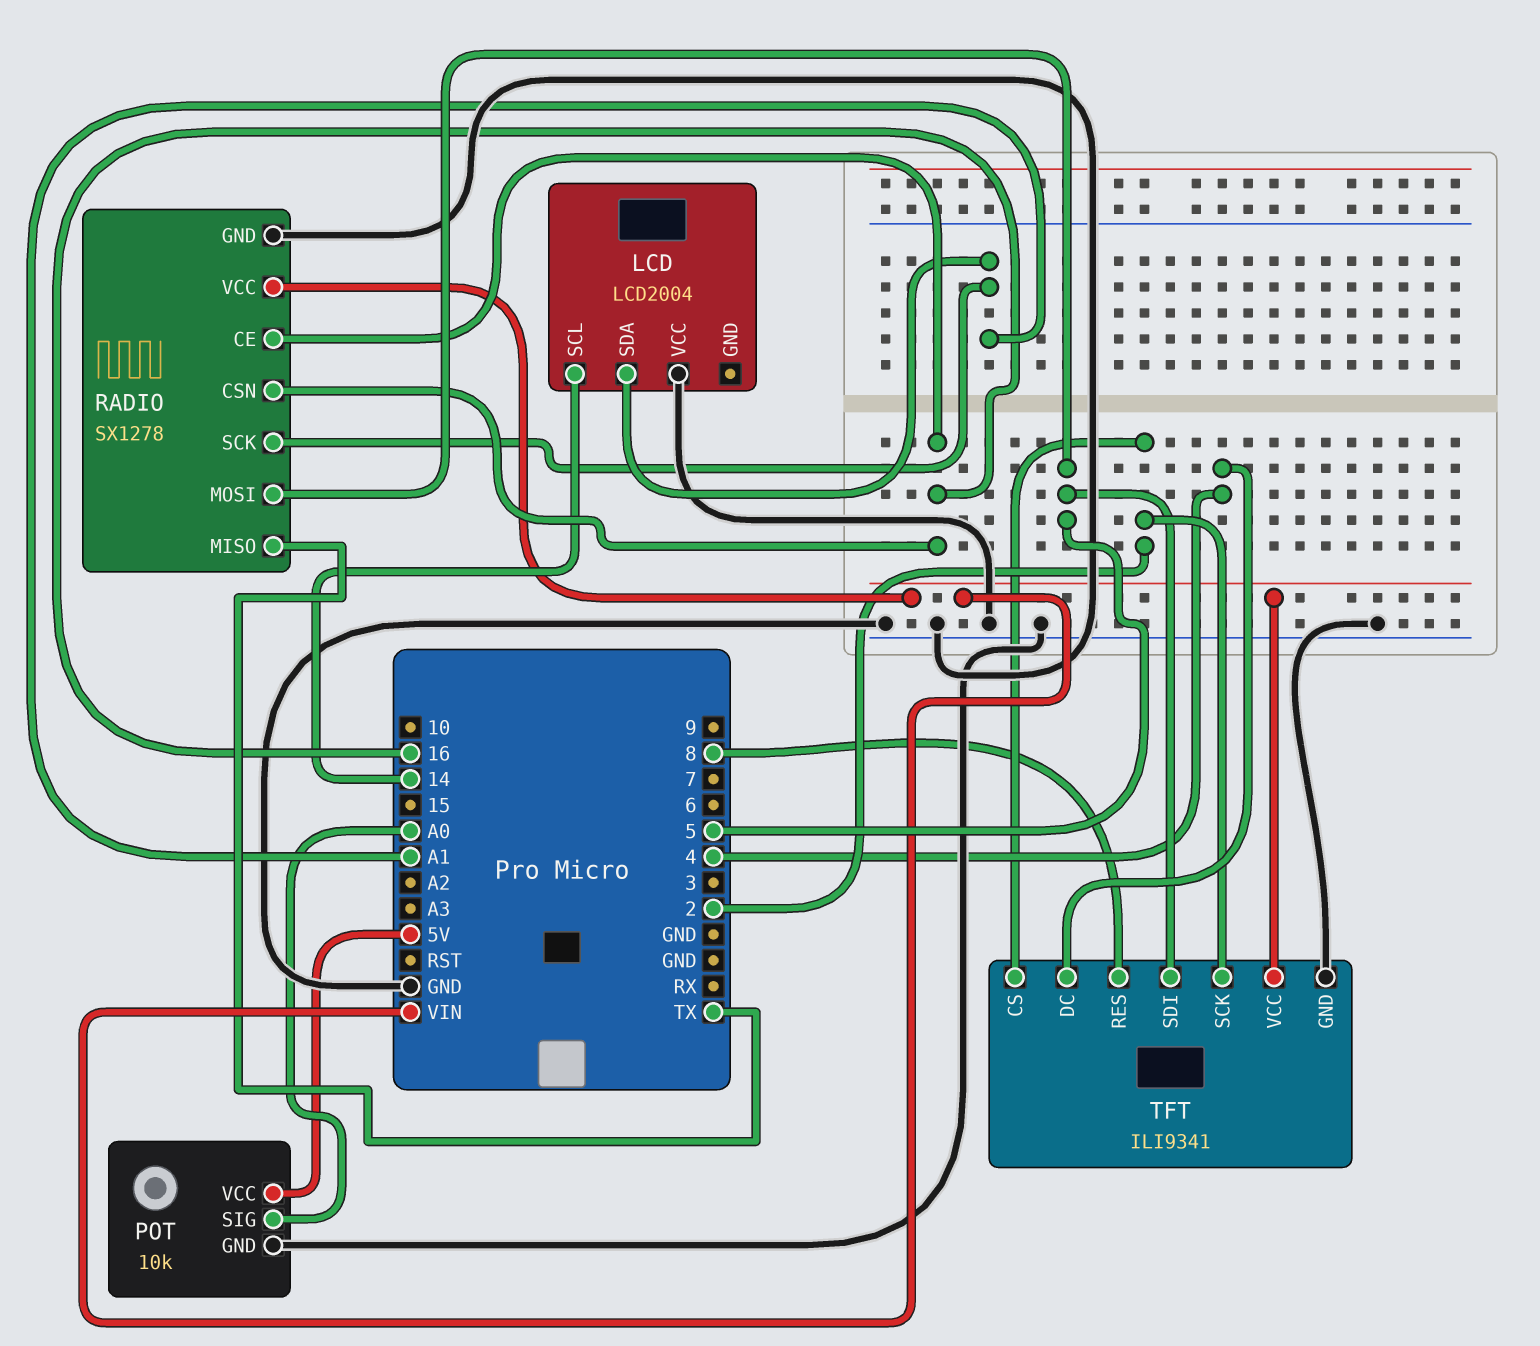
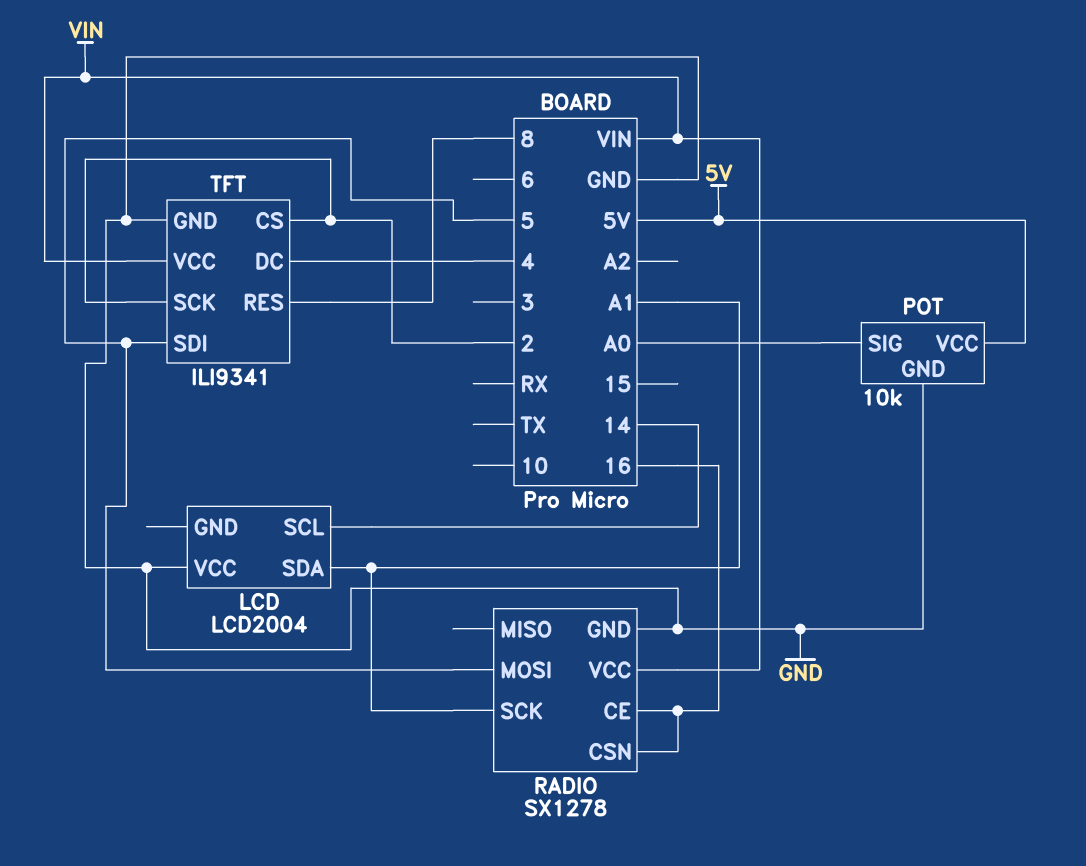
RADIO pin MISO: TX -> none

